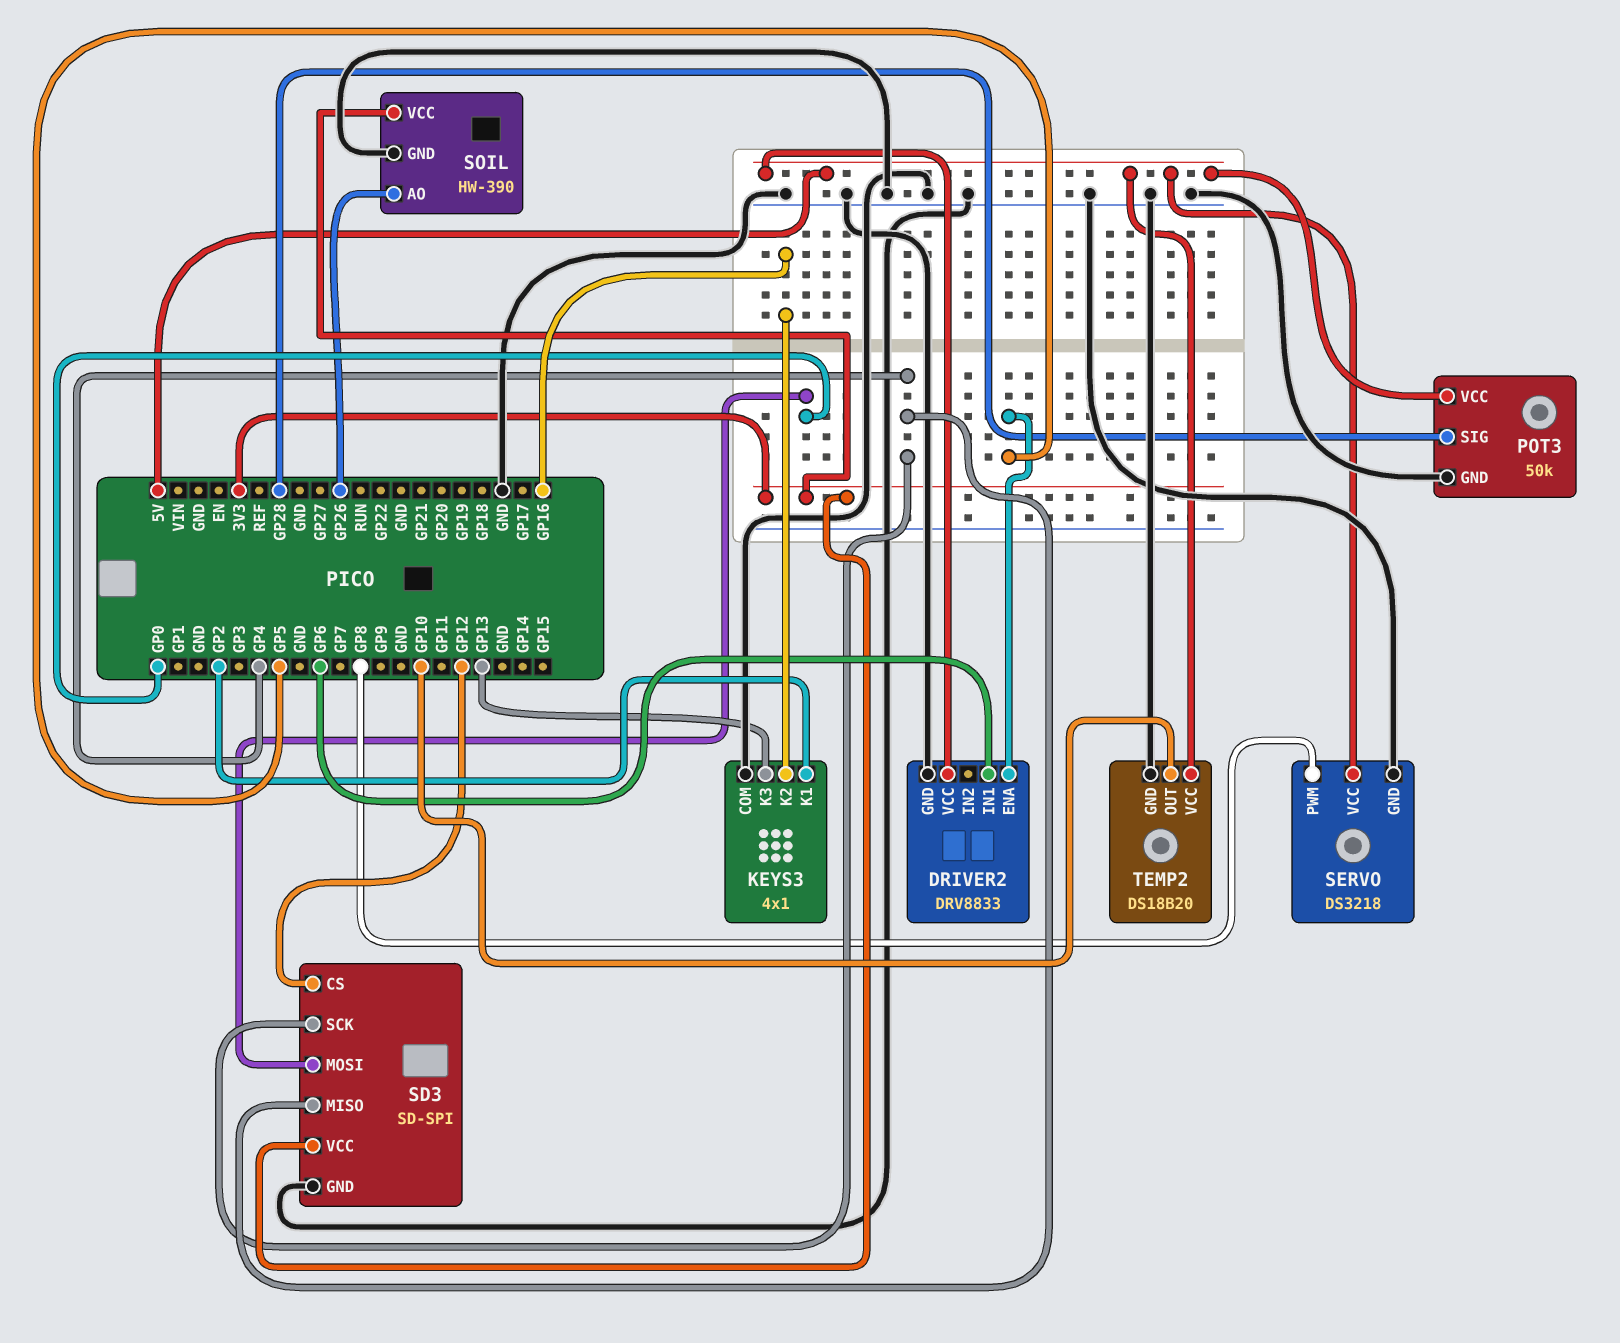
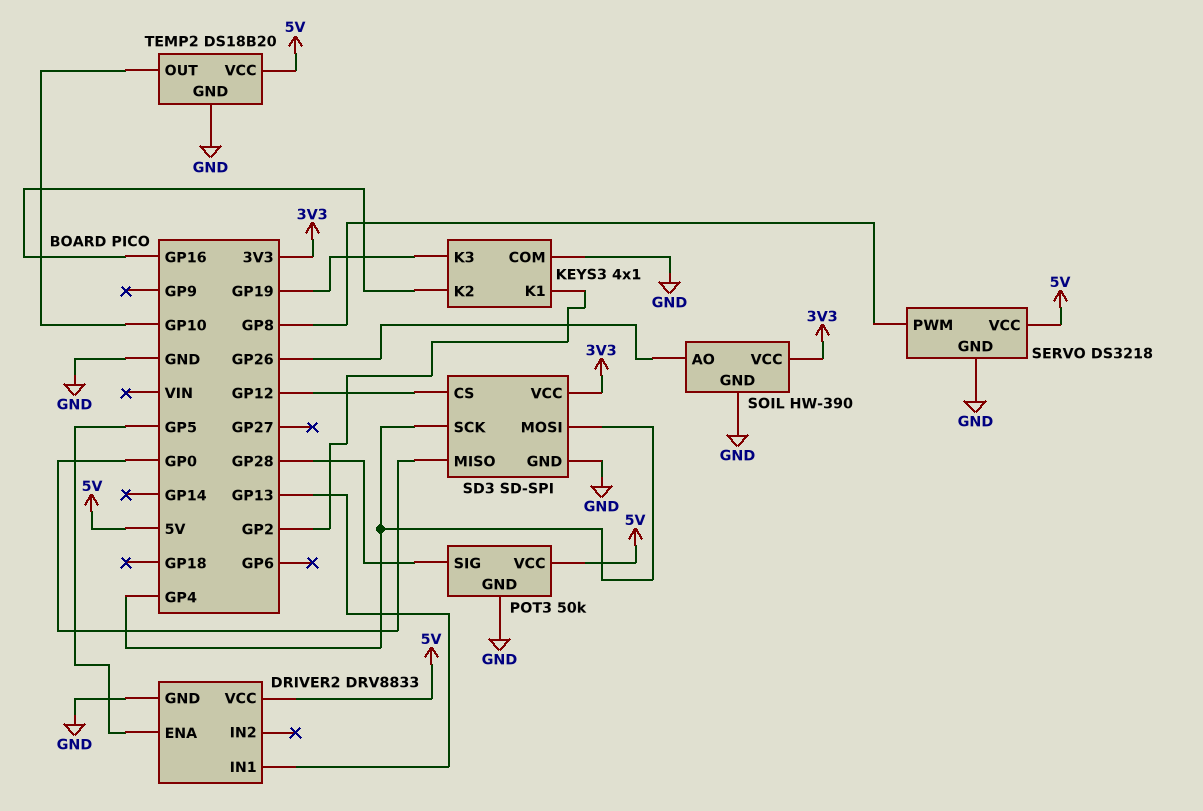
DRIVER2 pin IN1: GP6 -> GP13
KEYS3 pin K3: GP13 -> GP19
SD3 pin MISO: GP4 -> GP0
SD3 pin MOSI: GP0 -> GP4

